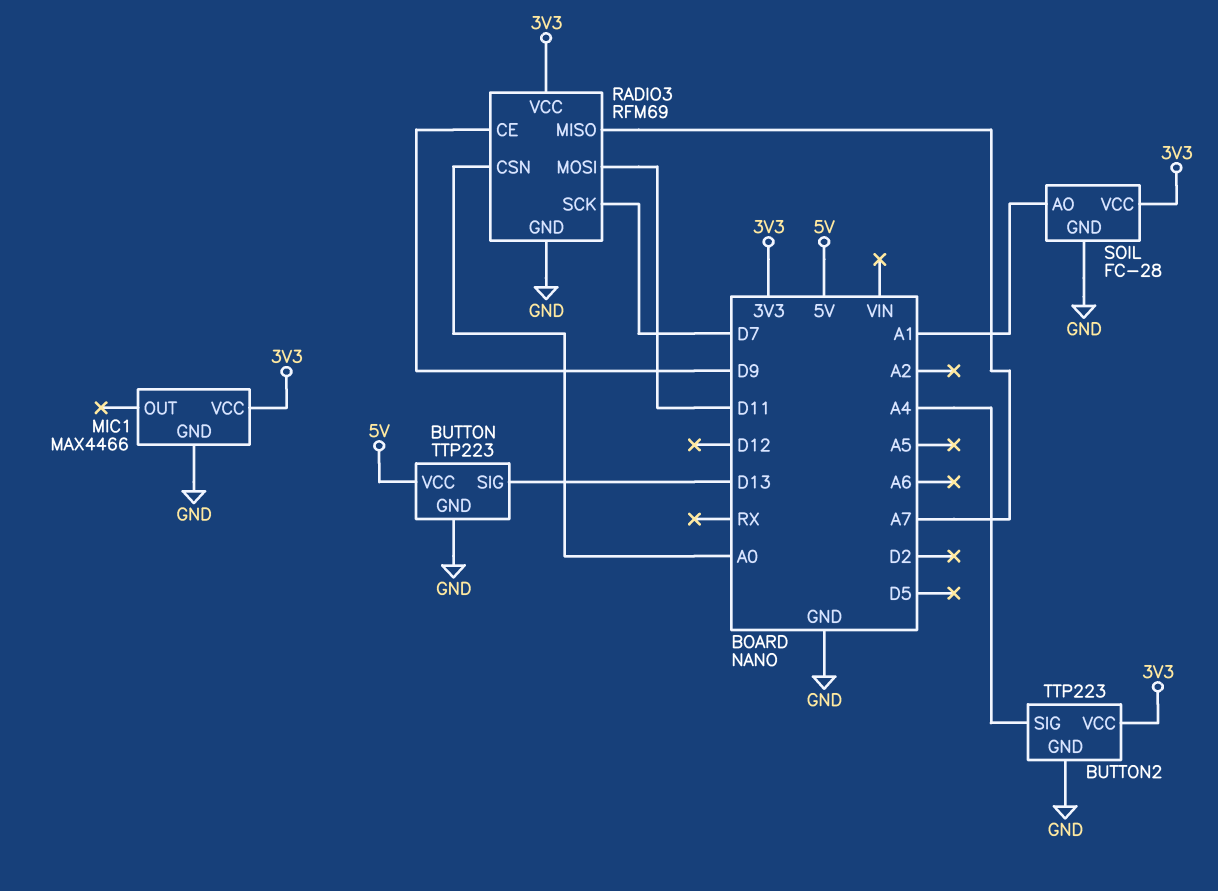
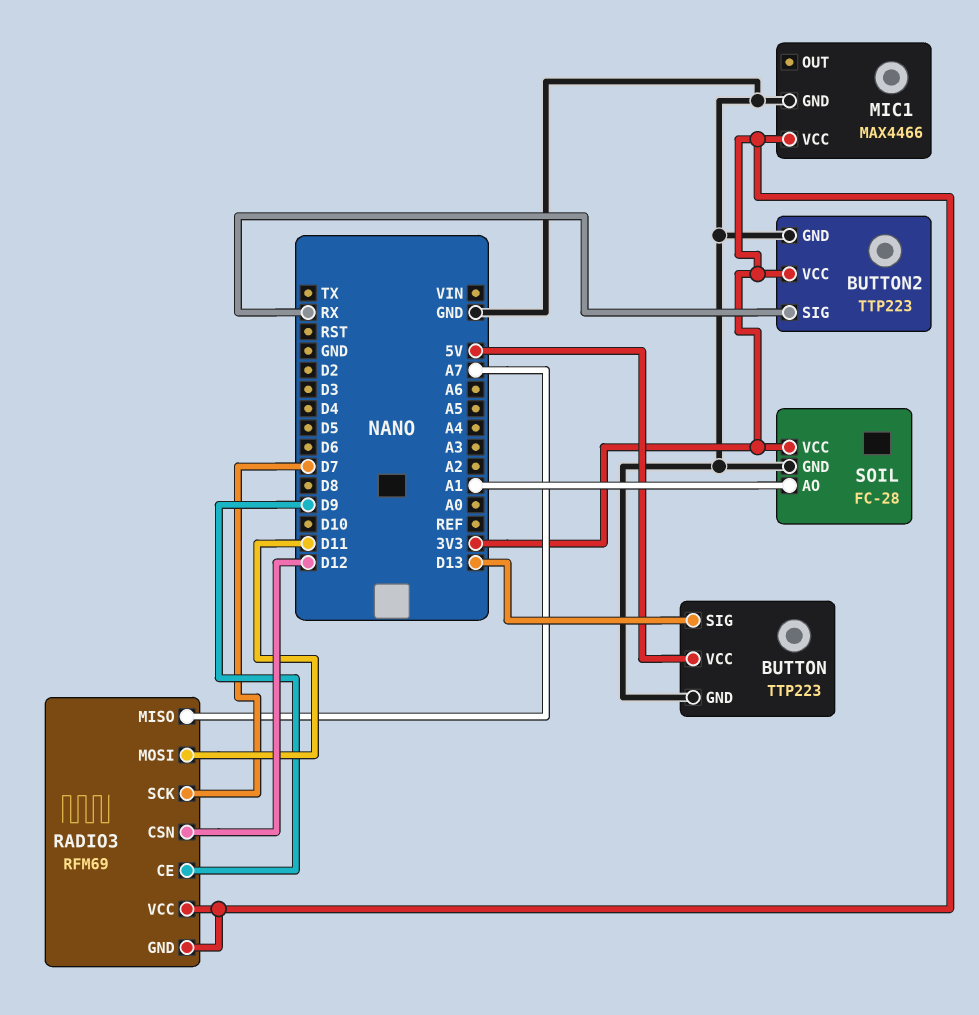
BUTTON2 pin SIG: A4 -> RX
RADIO3 pin CSN: A0 -> D12
RADIO3 pin GND: GND -> 3V3

